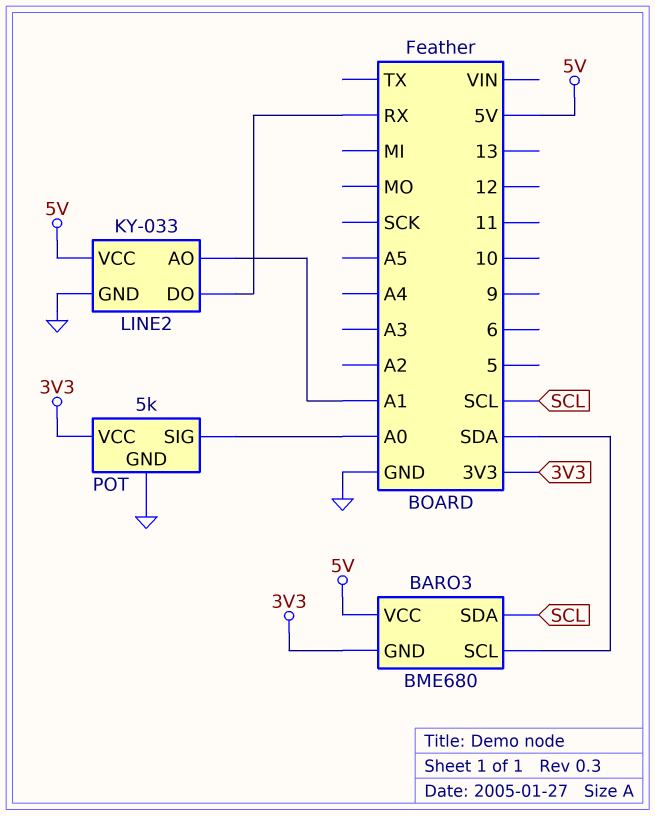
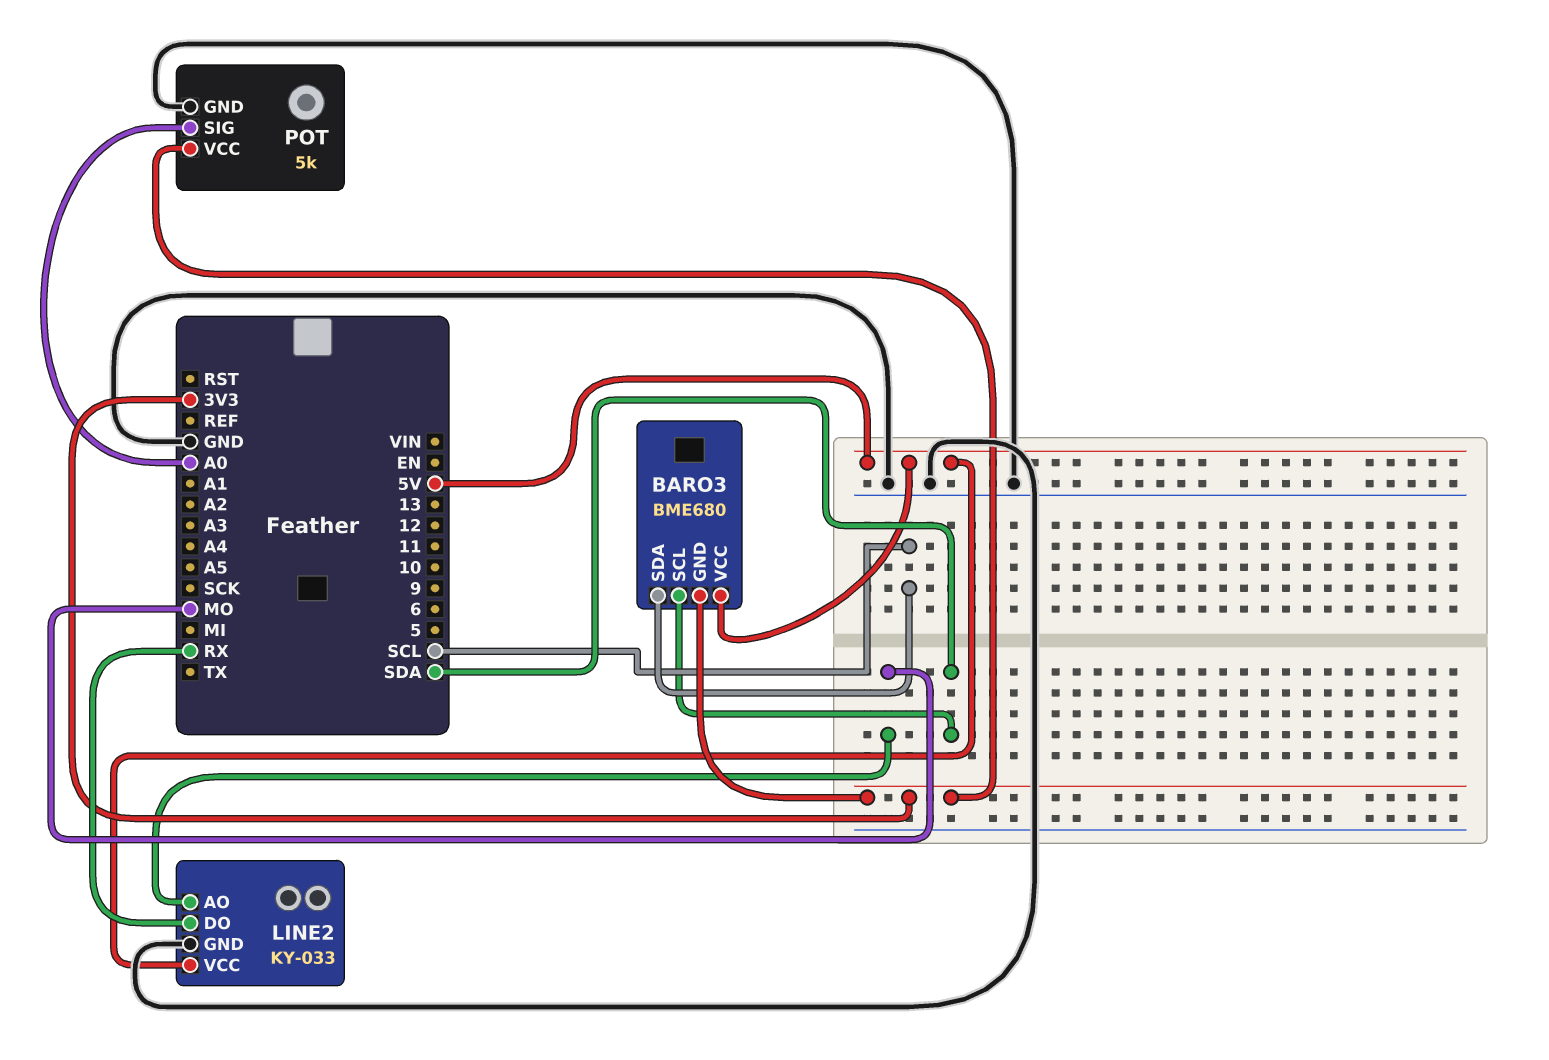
LINE2 pin AO: A1 -> MO

